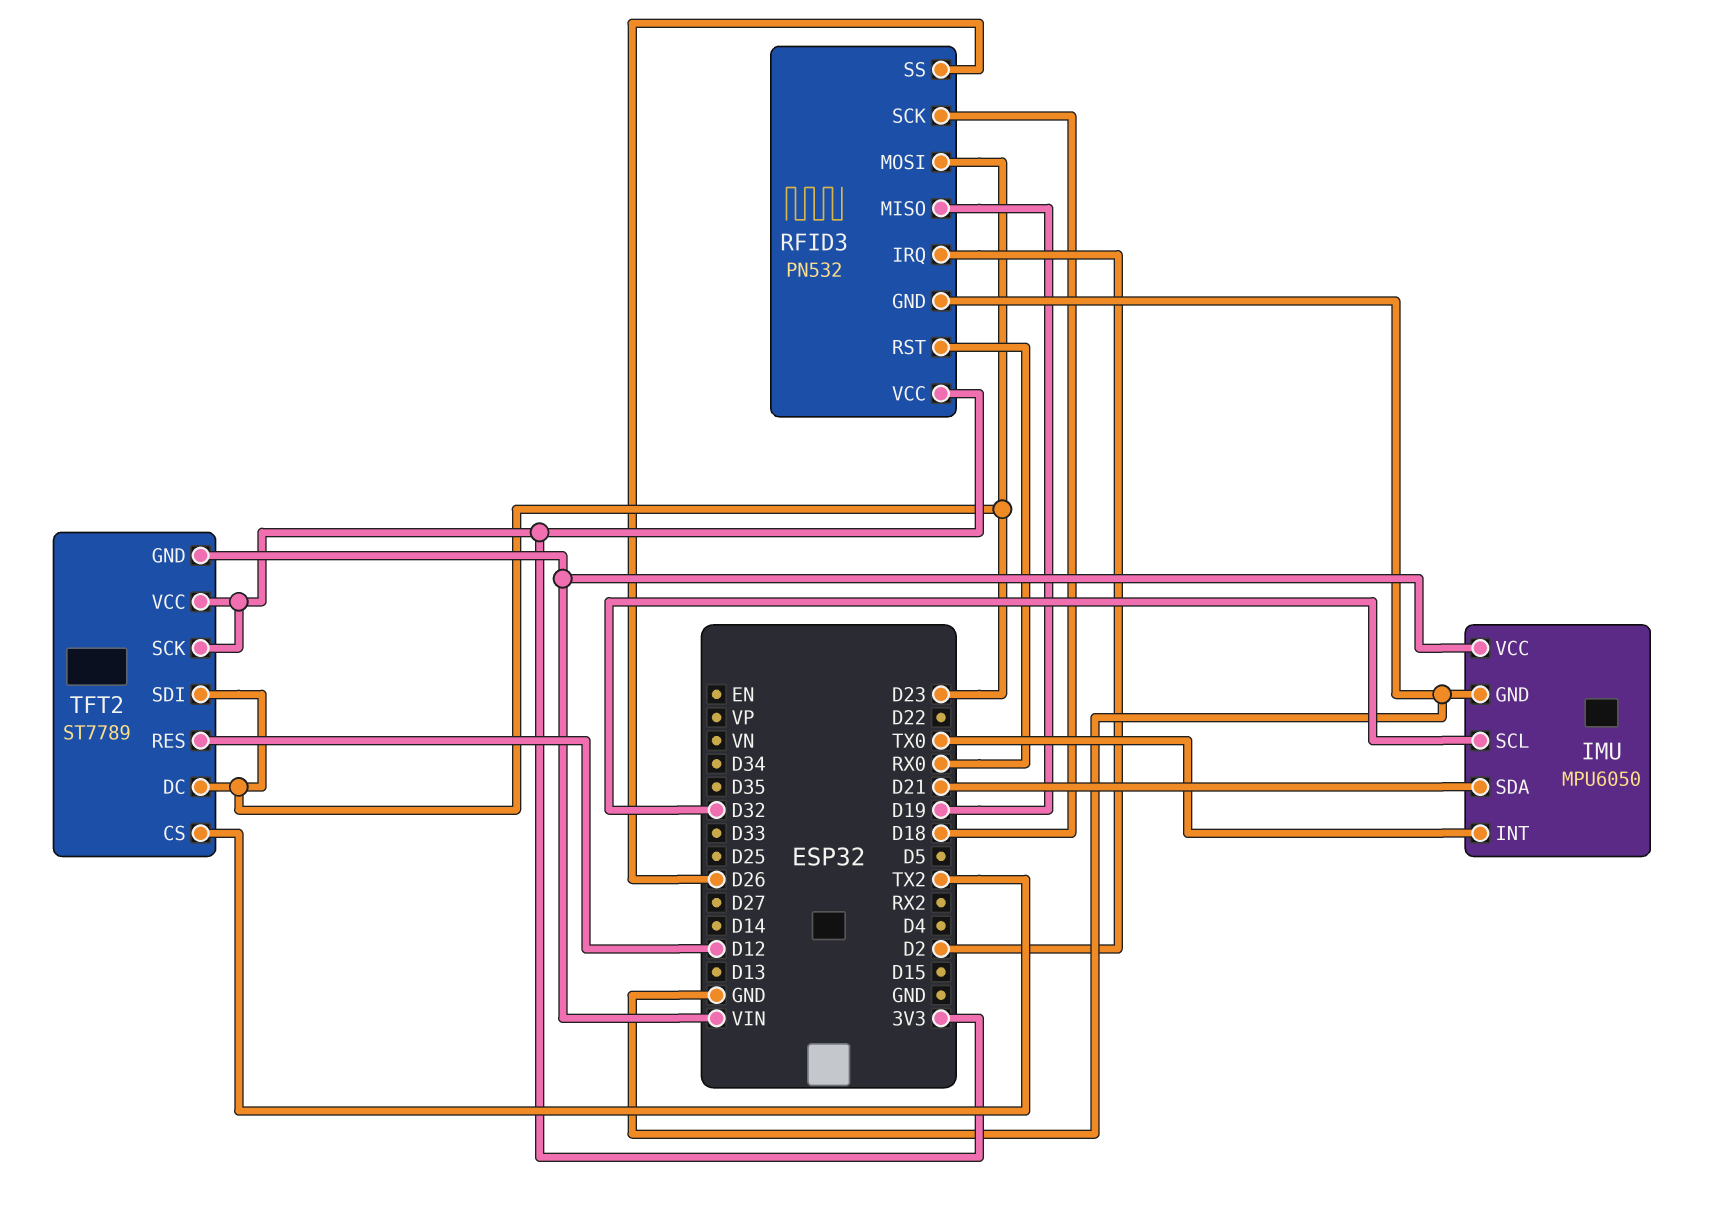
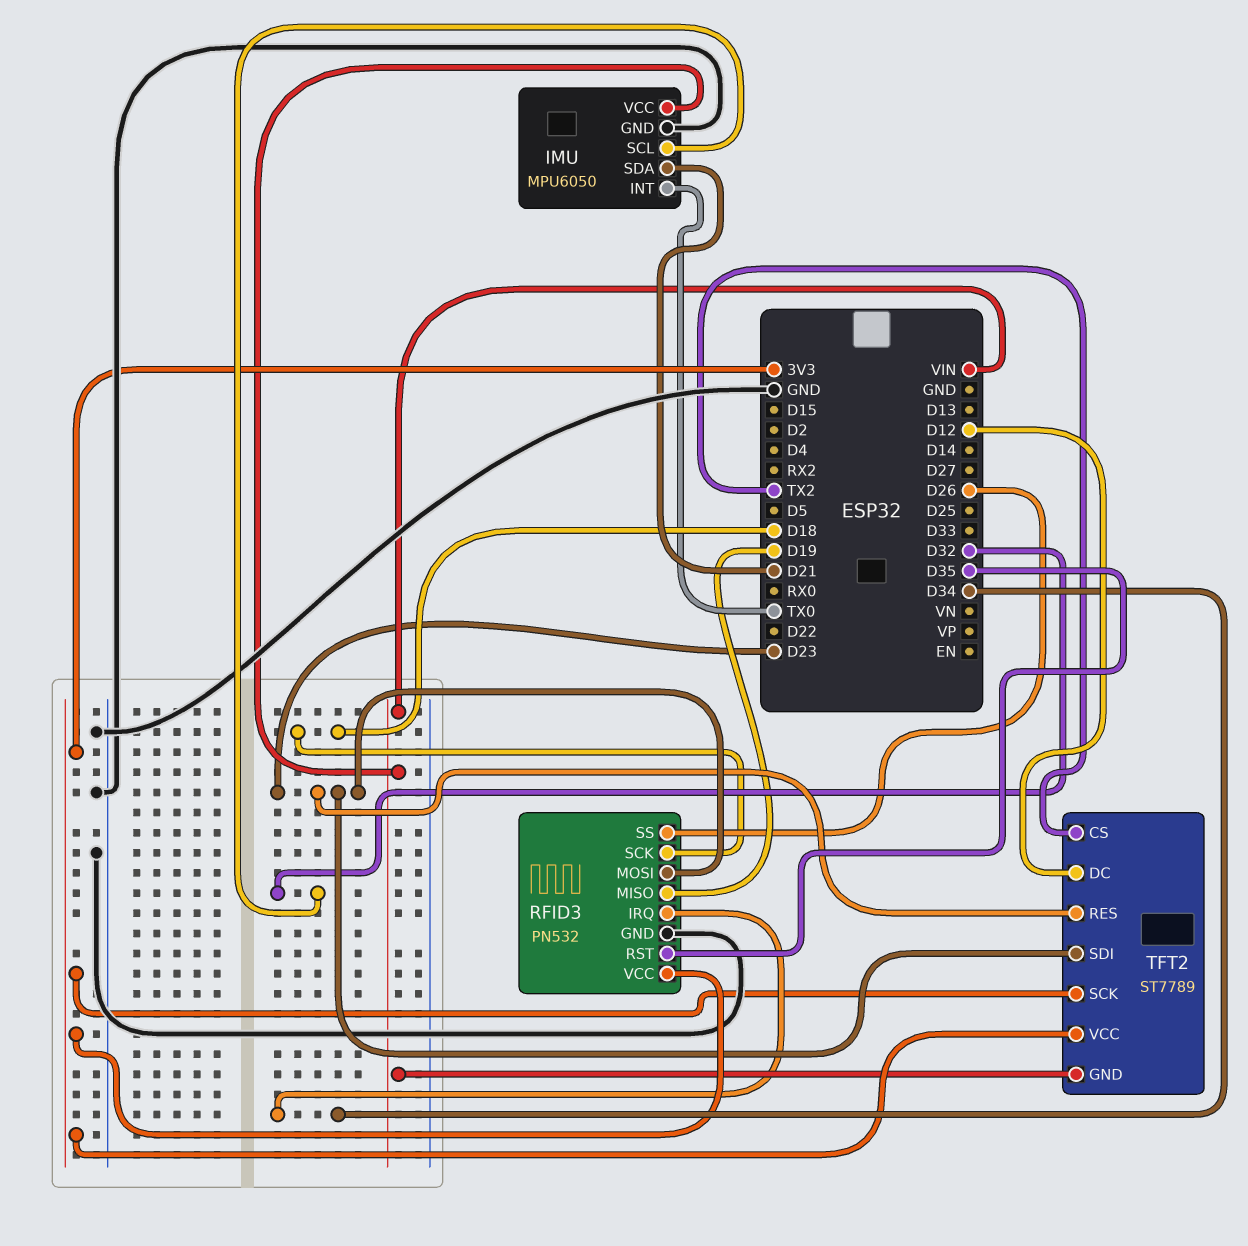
RFID3 pin IRQ: D2 -> D34
RFID3 pin RST: RX0 -> D35
TFT2 pin DC: D23 -> D12
TFT2 pin RES: D12 -> D23

